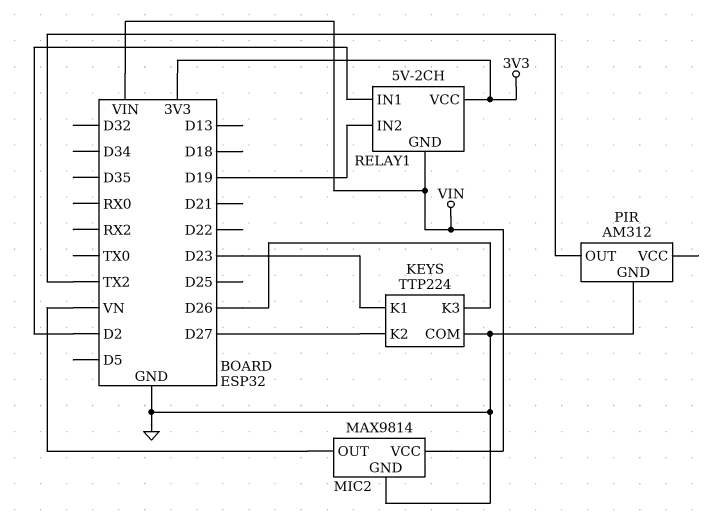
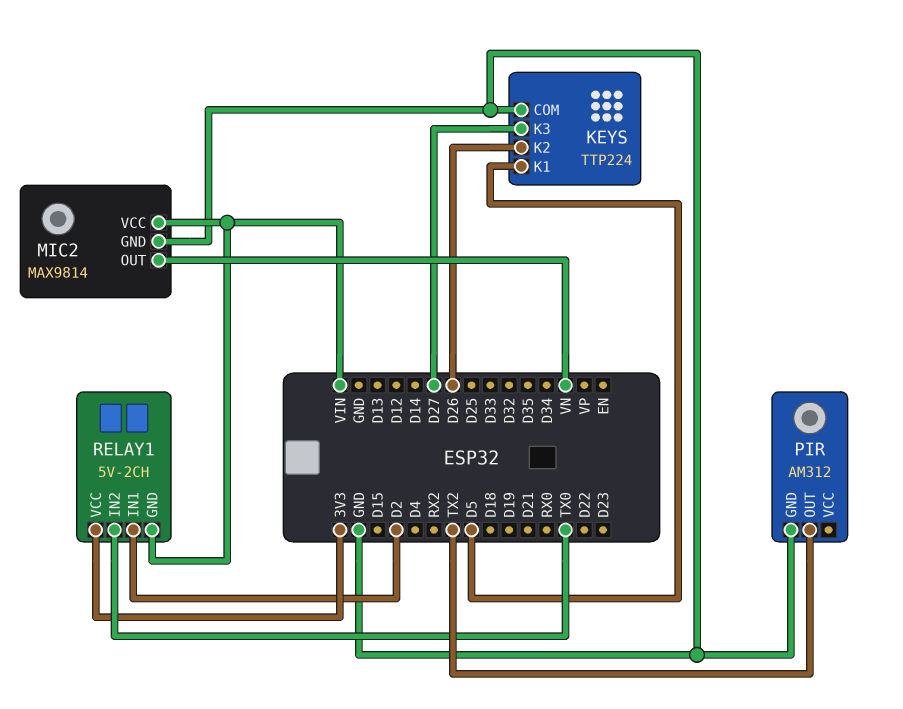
KEYS pin K1: D23 -> D5
KEYS pin K2: D27 -> D26
KEYS pin K3: D26 -> D27
RELAY1 pin IN2: D19 -> TX0

